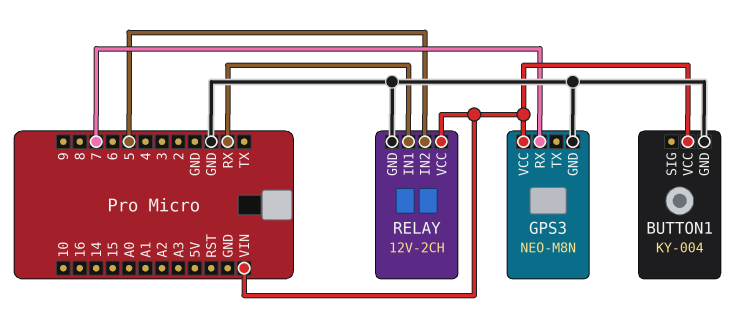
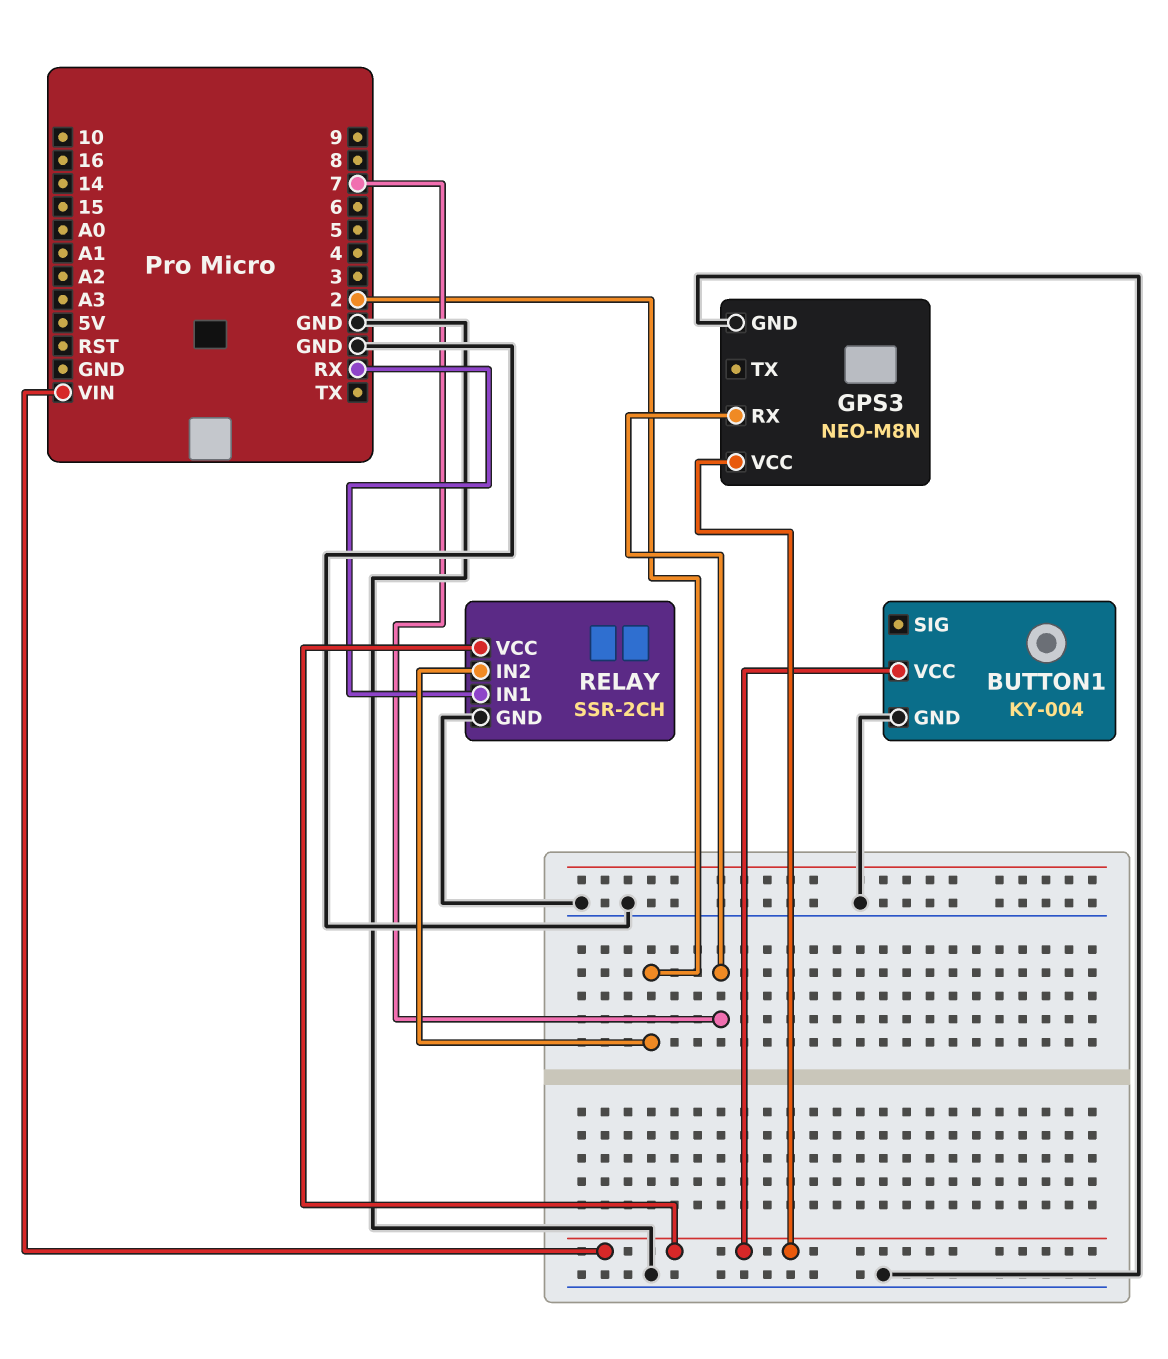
RELAY: 12V-2CH -> SSR-2CH
RELAY pin IN2: 5 -> 2

